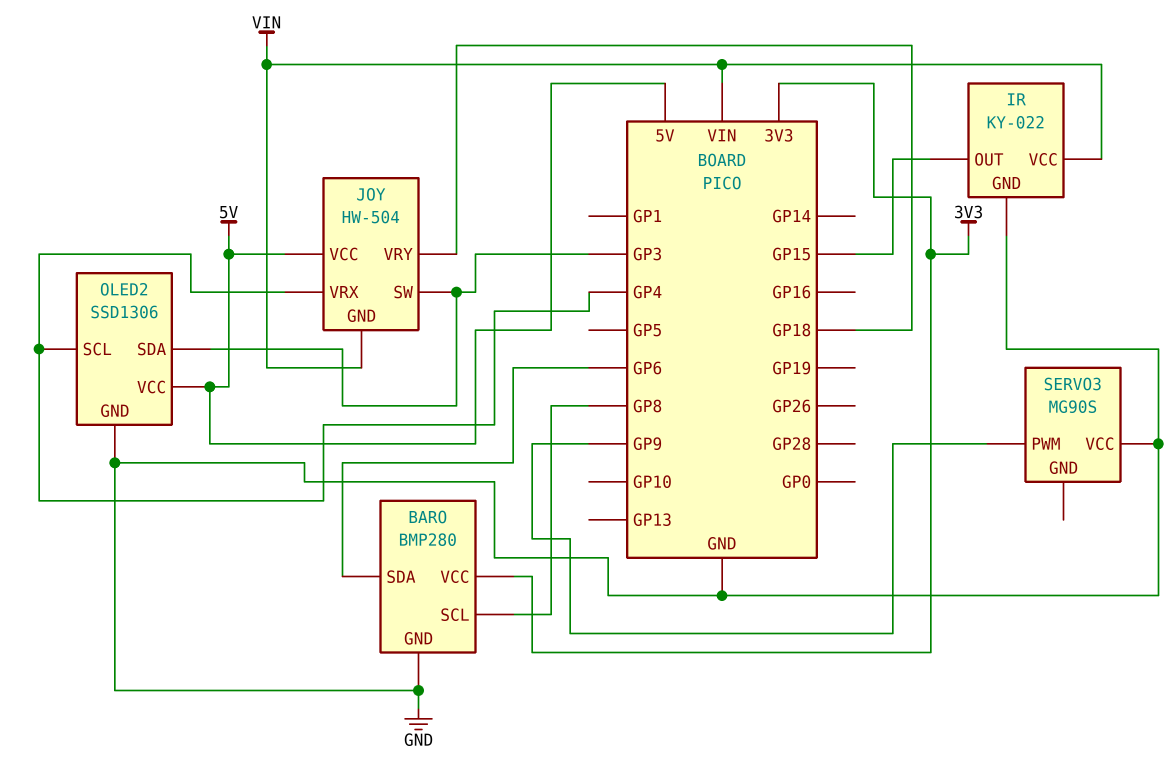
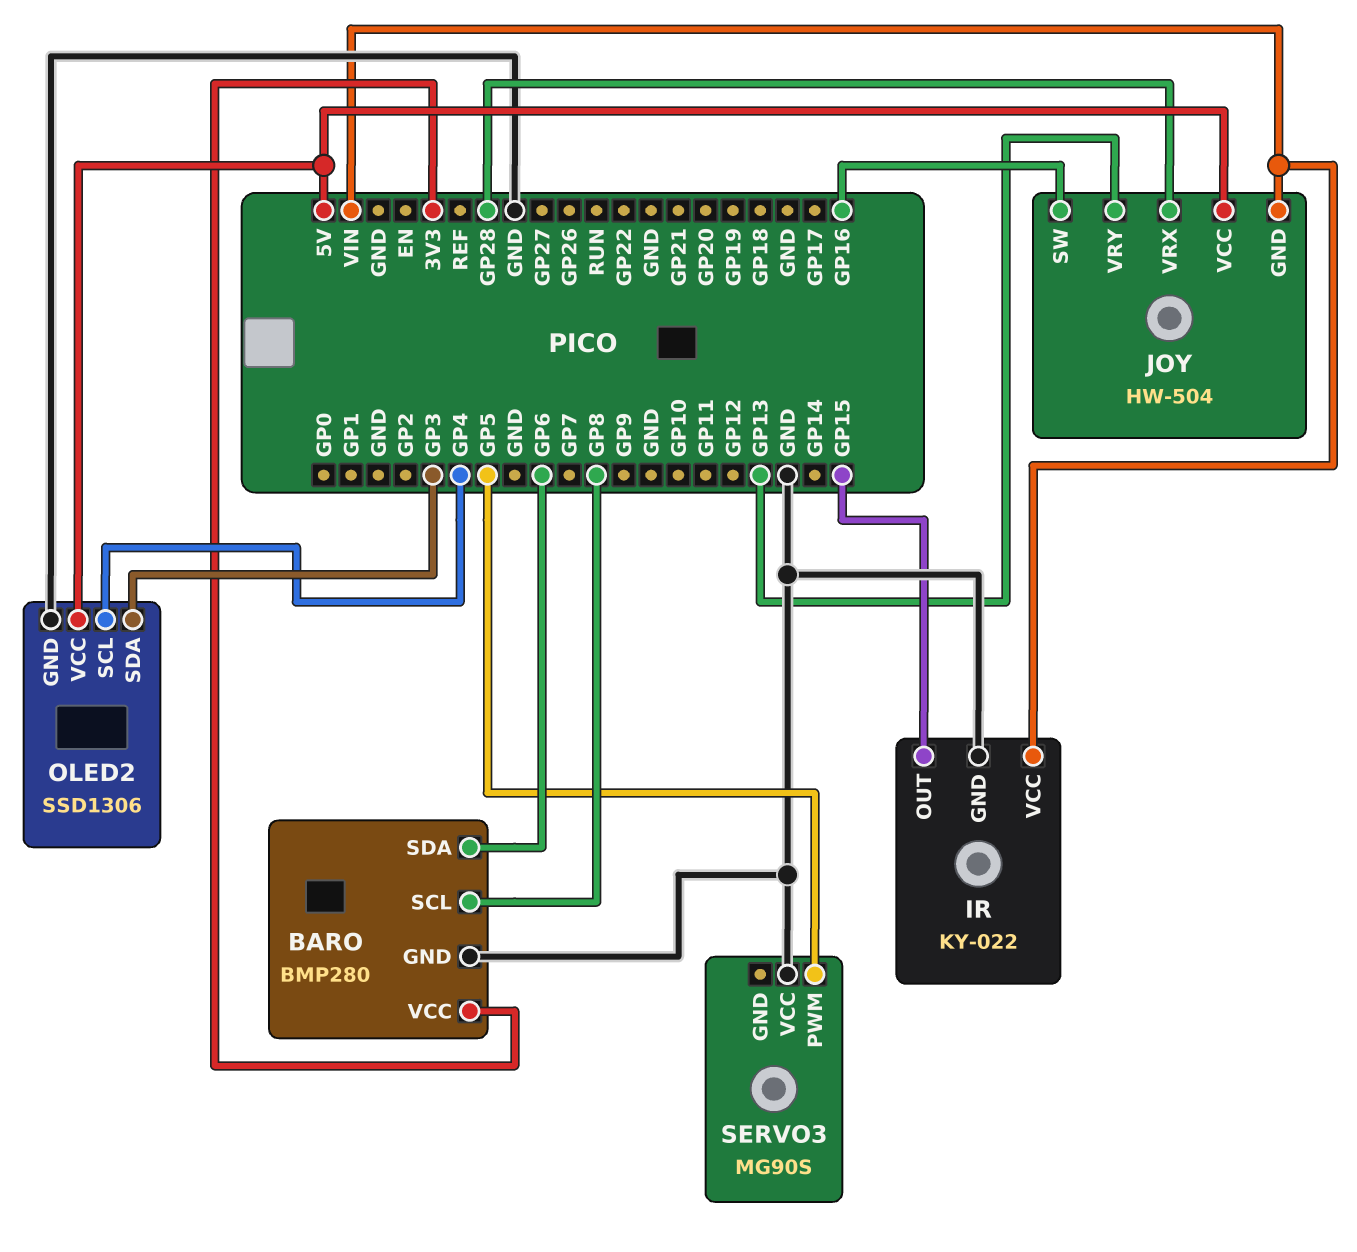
JOY pin SW: GP3 -> GP16
JOY pin VRX: GP4 -> GP28
JOY pin VRY: GP18 -> GP13
SERVO3 pin PWM: GP9 -> GP5

